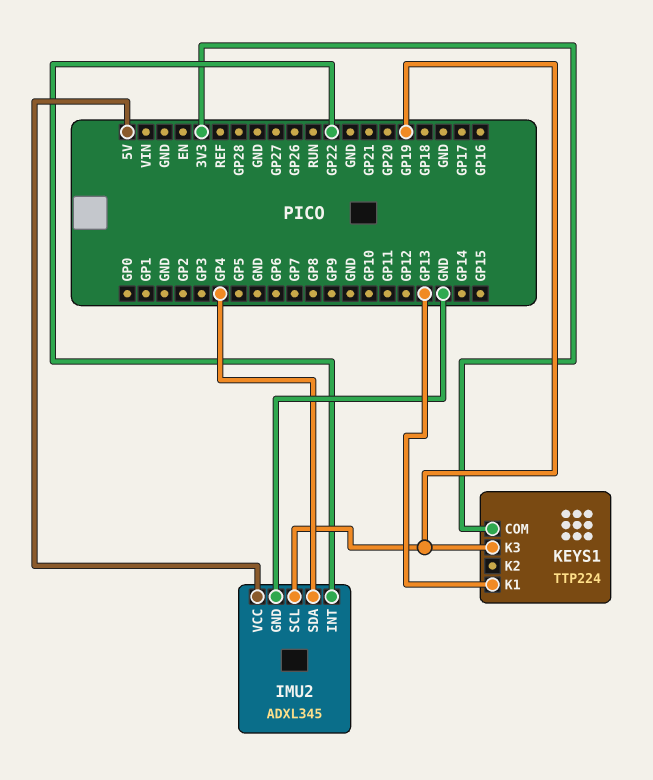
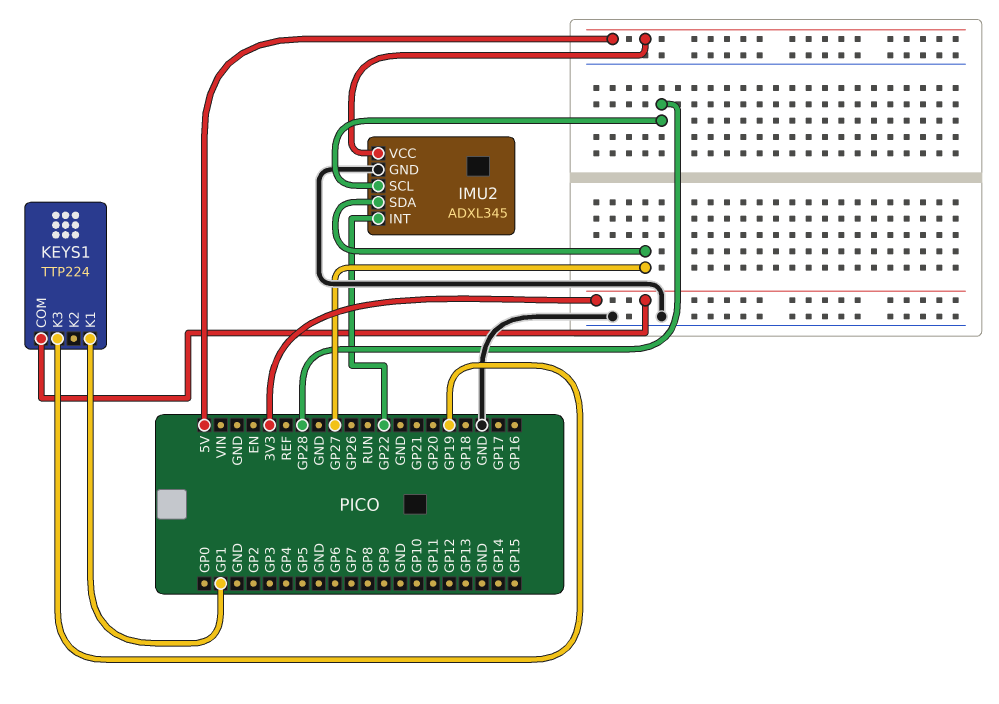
IMU2 pin SCL: GP19 -> GP28
IMU2 pin SDA: GP4 -> GP27
KEYS1 pin K1: GP13 -> GP1

